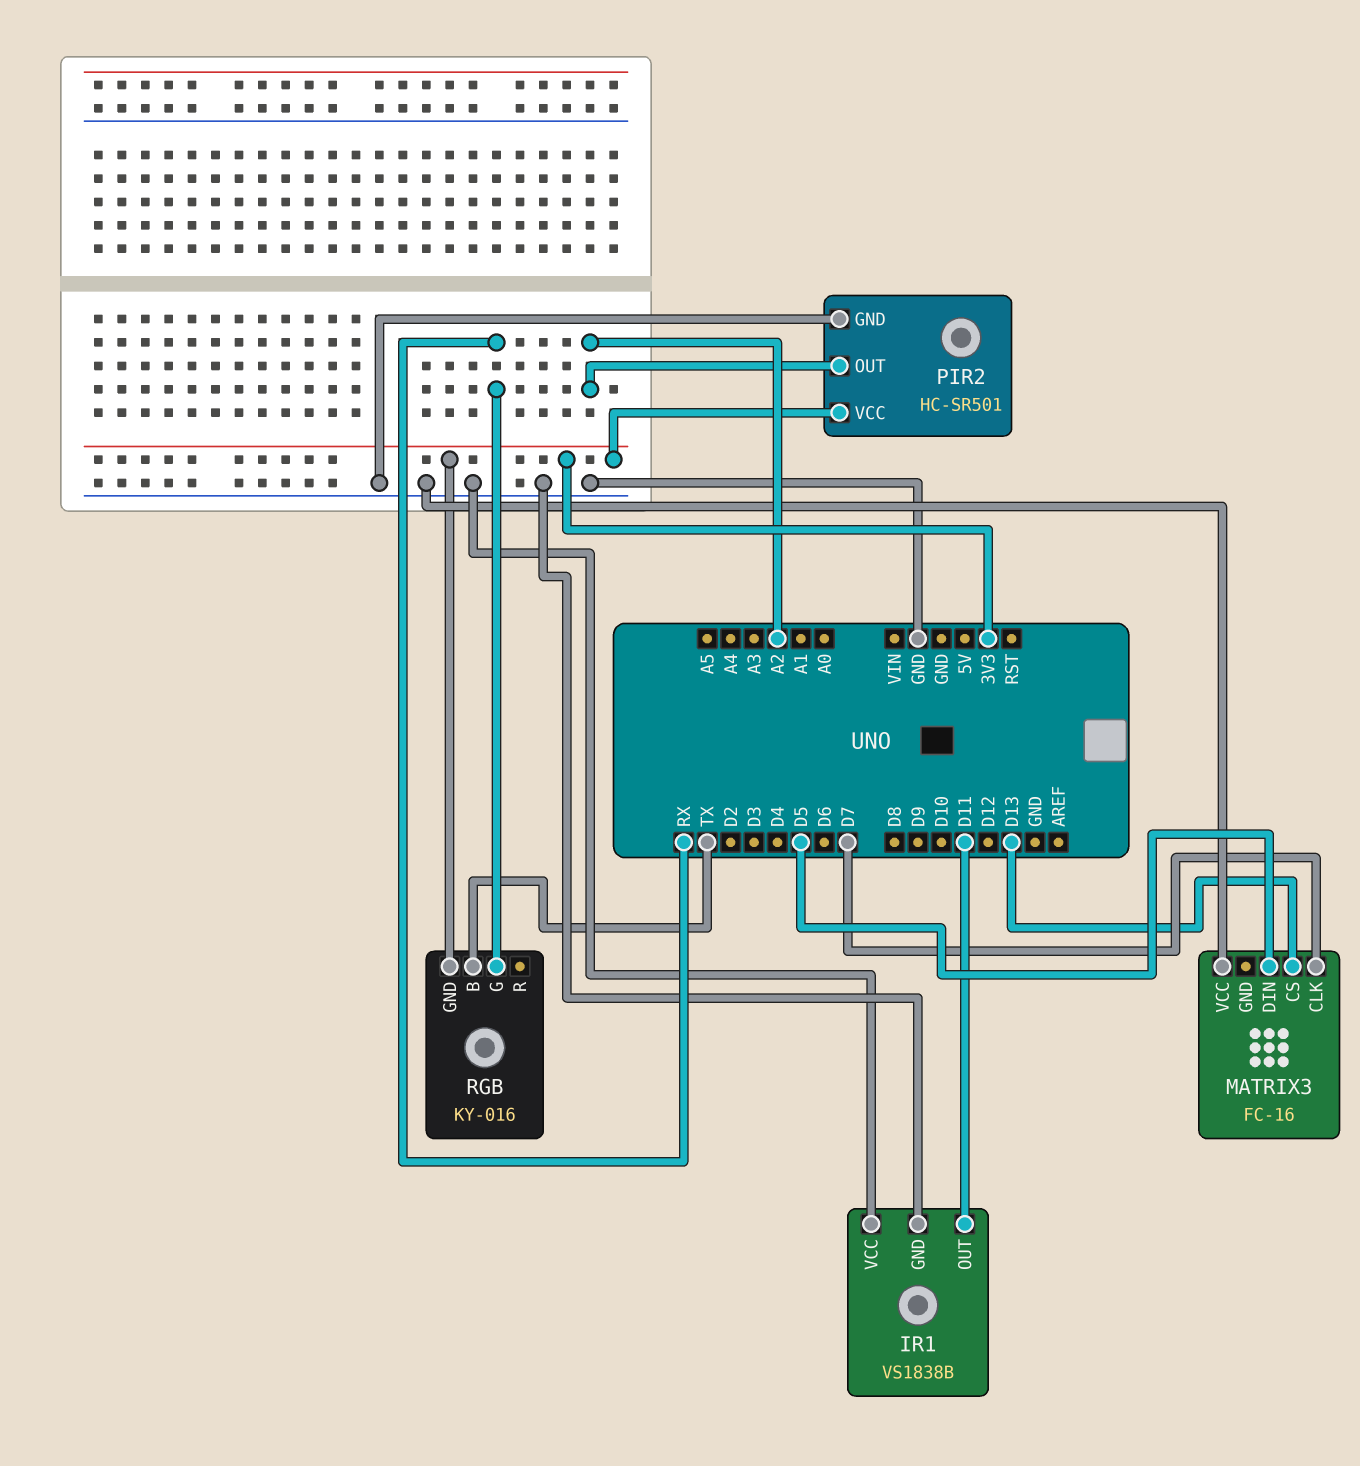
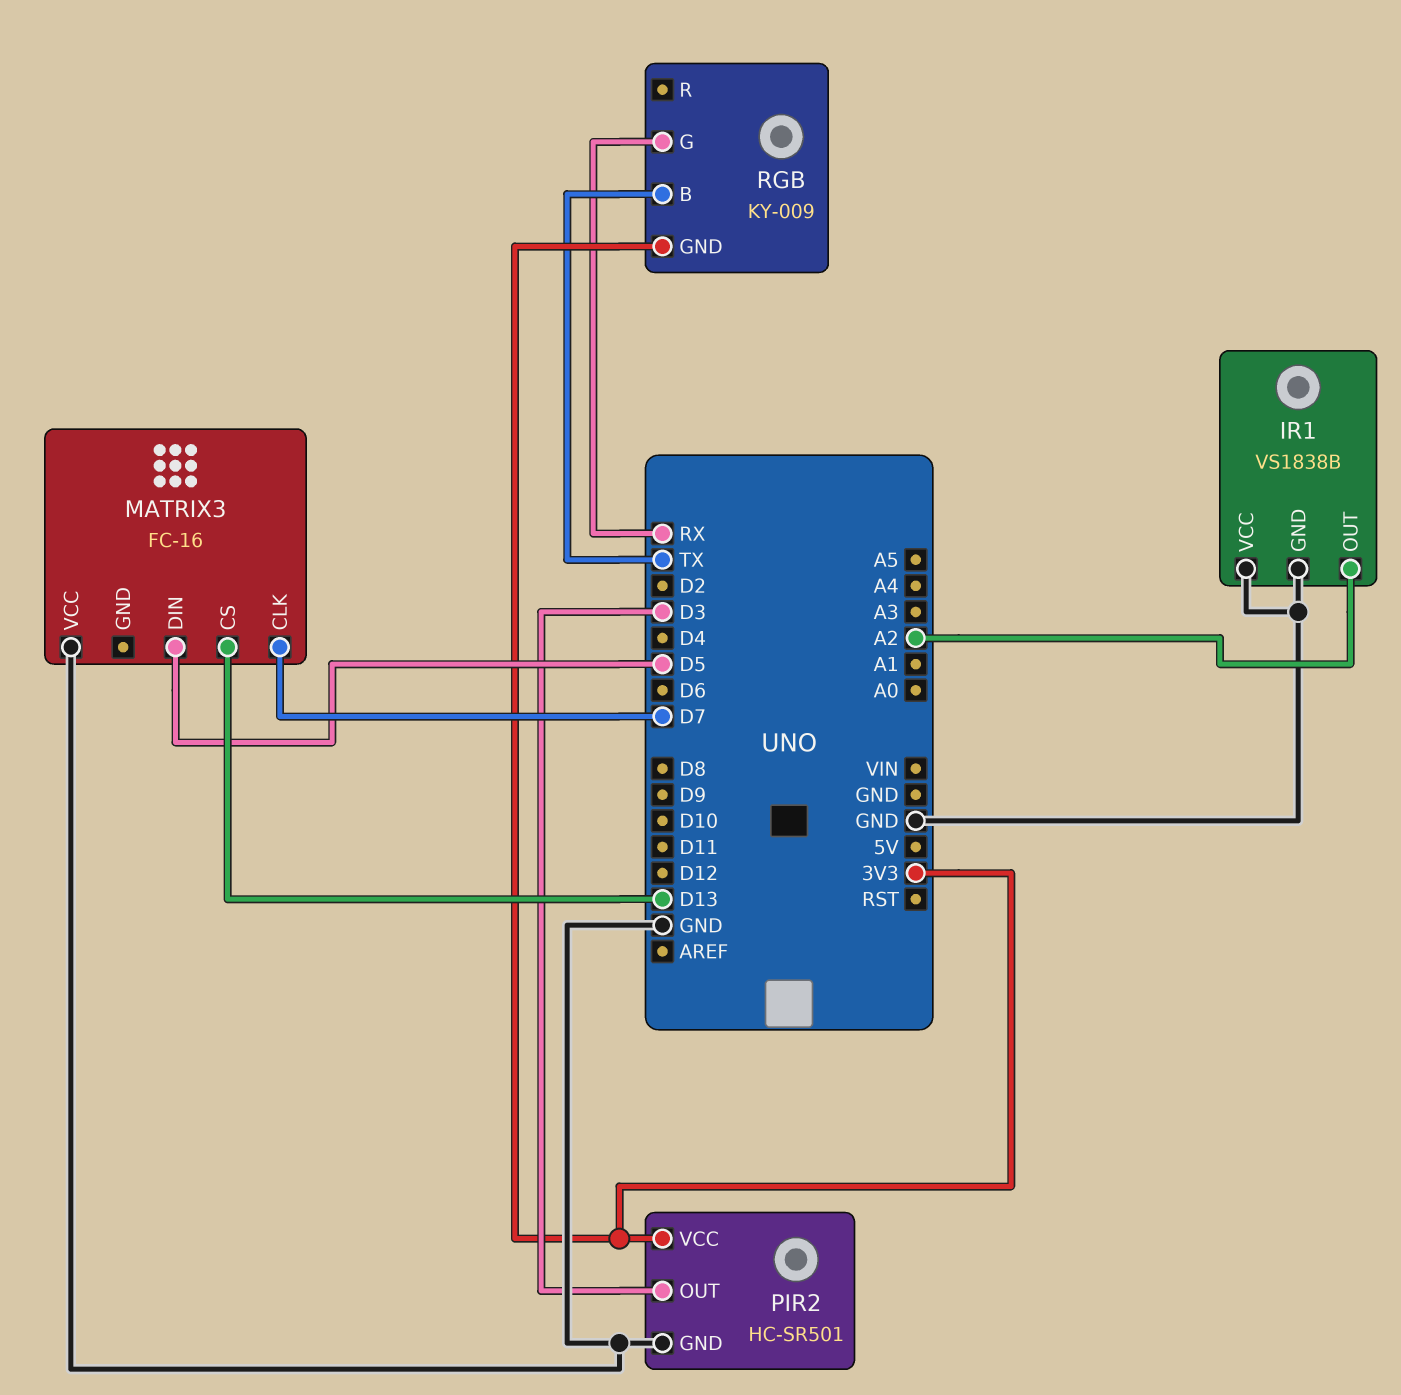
IR1 pin OUT: D11 -> A2
PIR2 pin OUT: A2 -> D3
RGB: KY-016 -> KY-009

